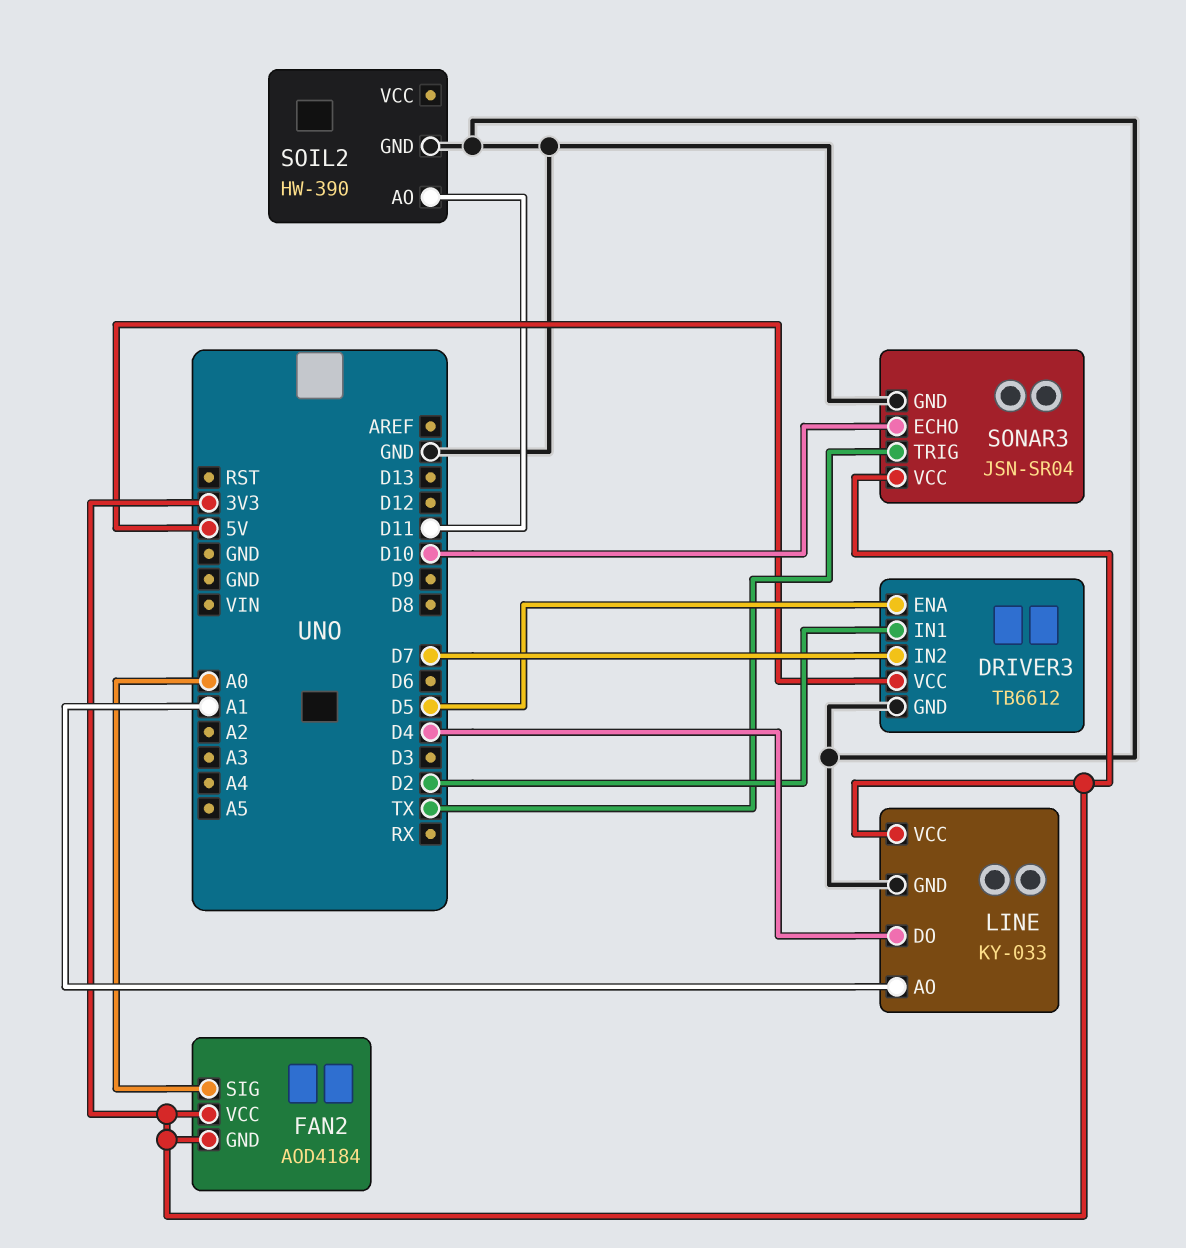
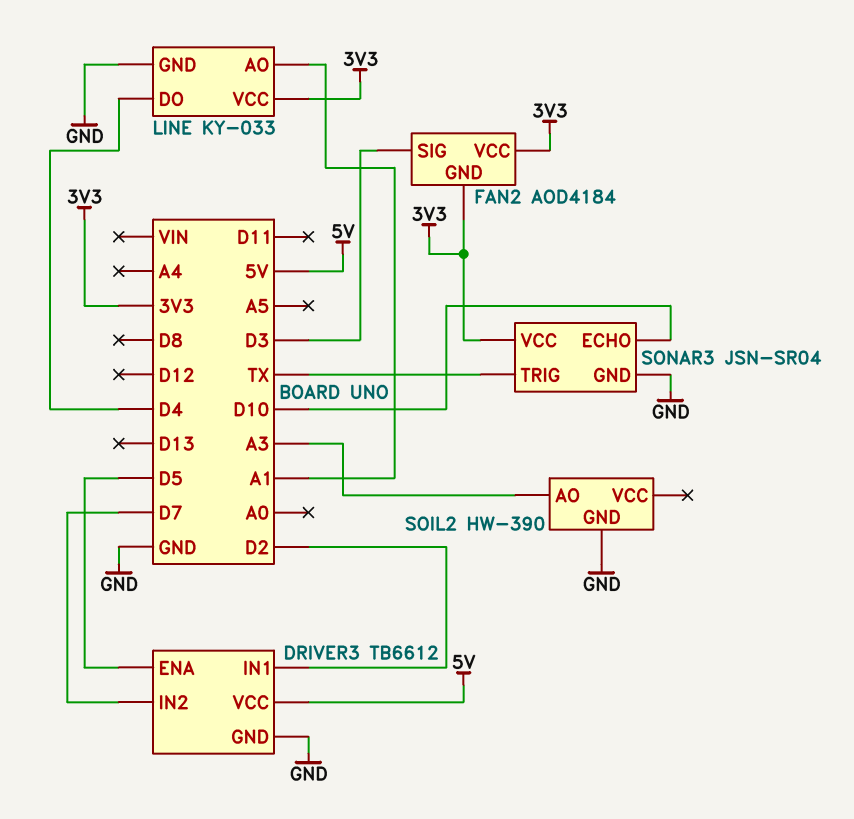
FAN2 pin SIG: A0 -> D3
SOIL2 pin AO: D11 -> A3

